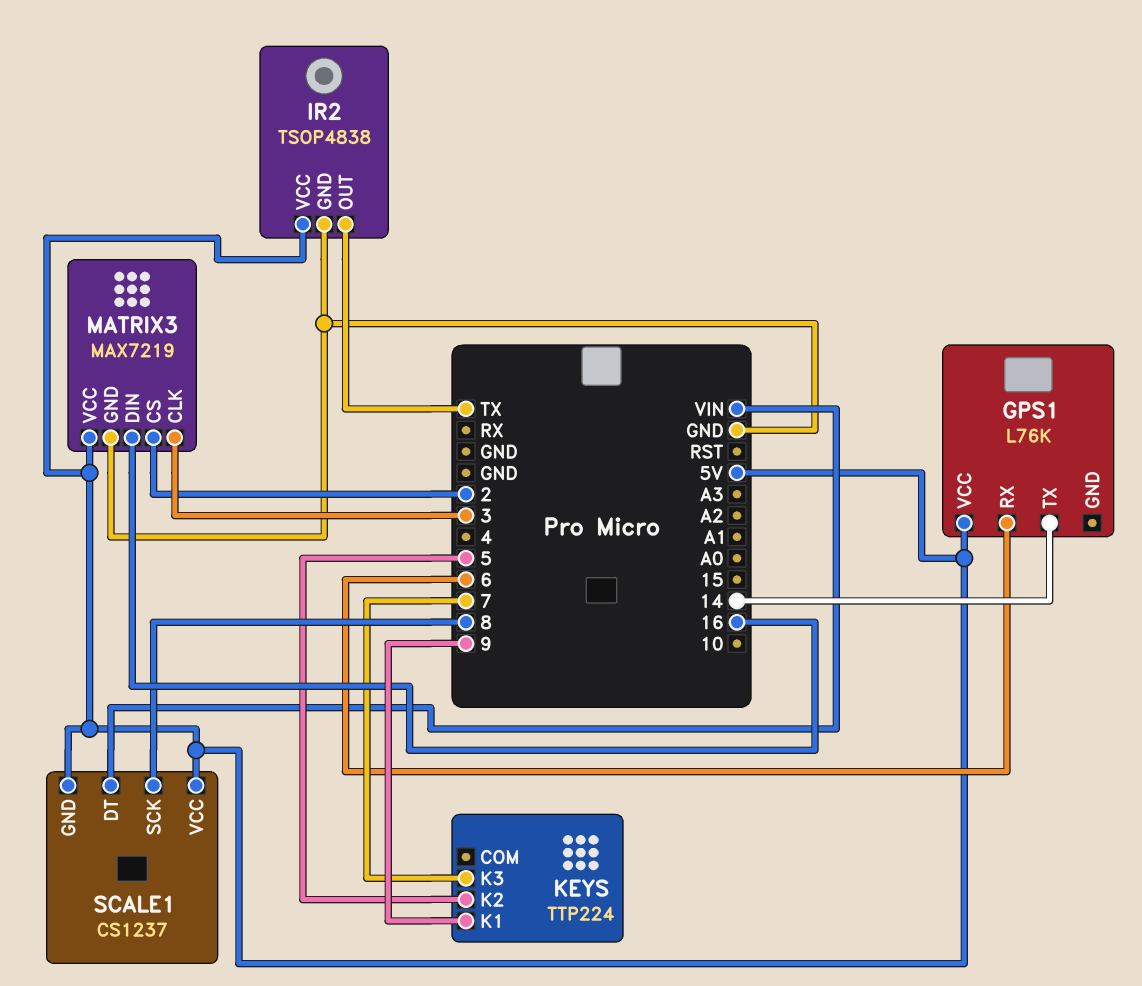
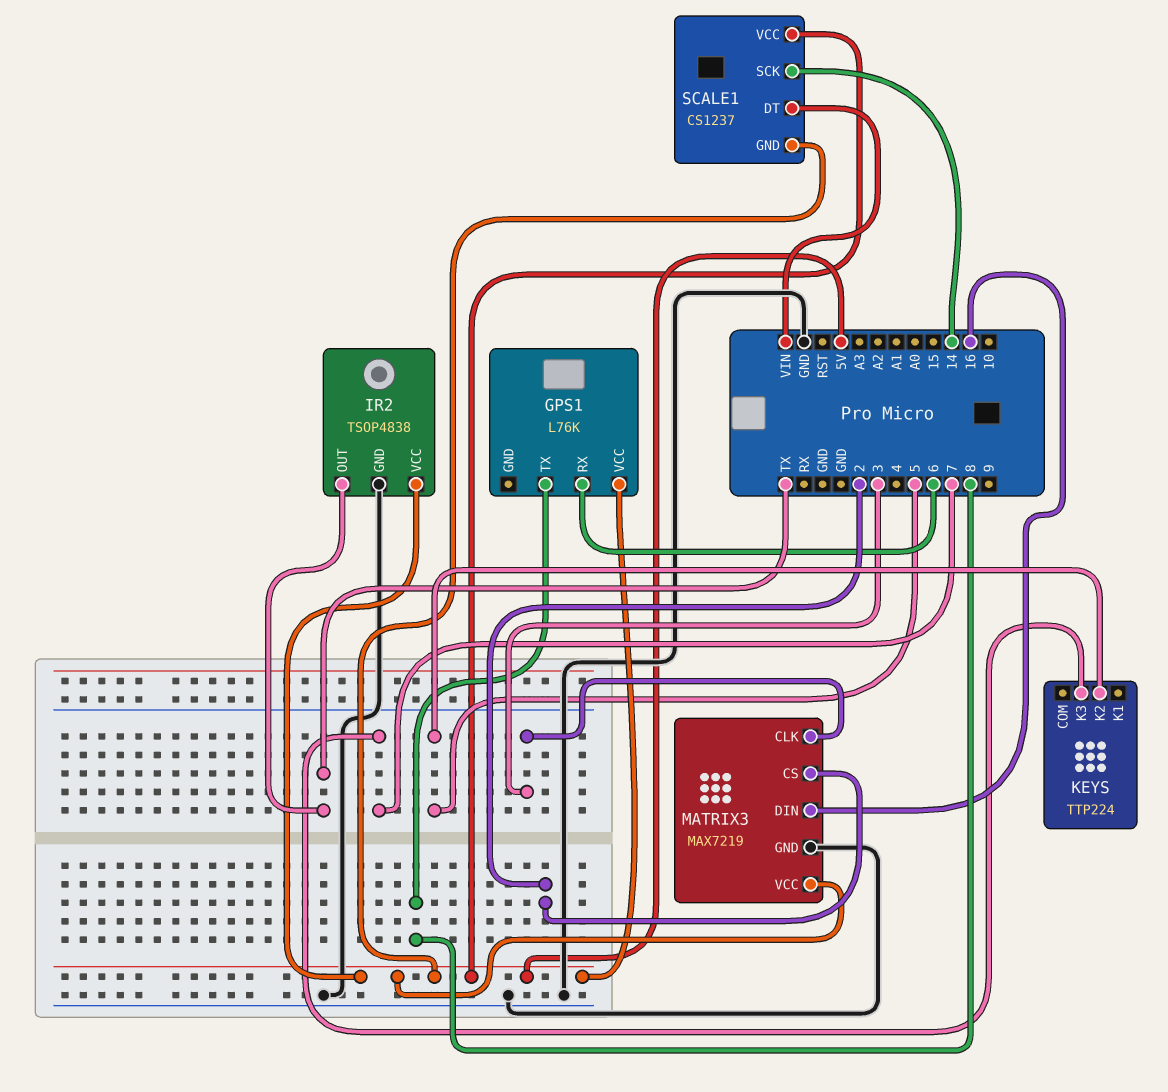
GPS1 pin TX: 14 -> 8
KEYS pin K1: 9 -> none
SCALE1 pin SCK: 8 -> 14

